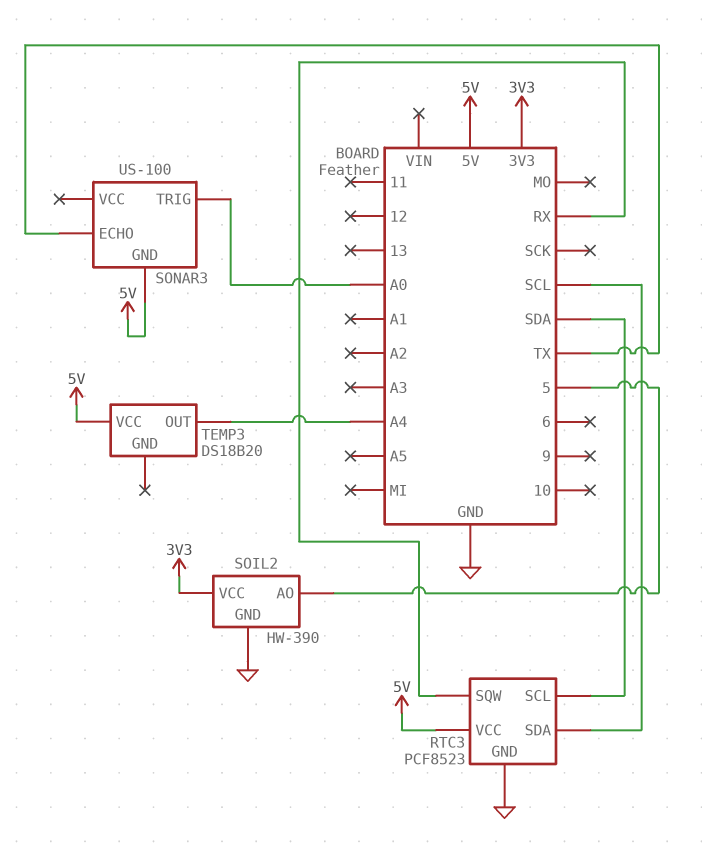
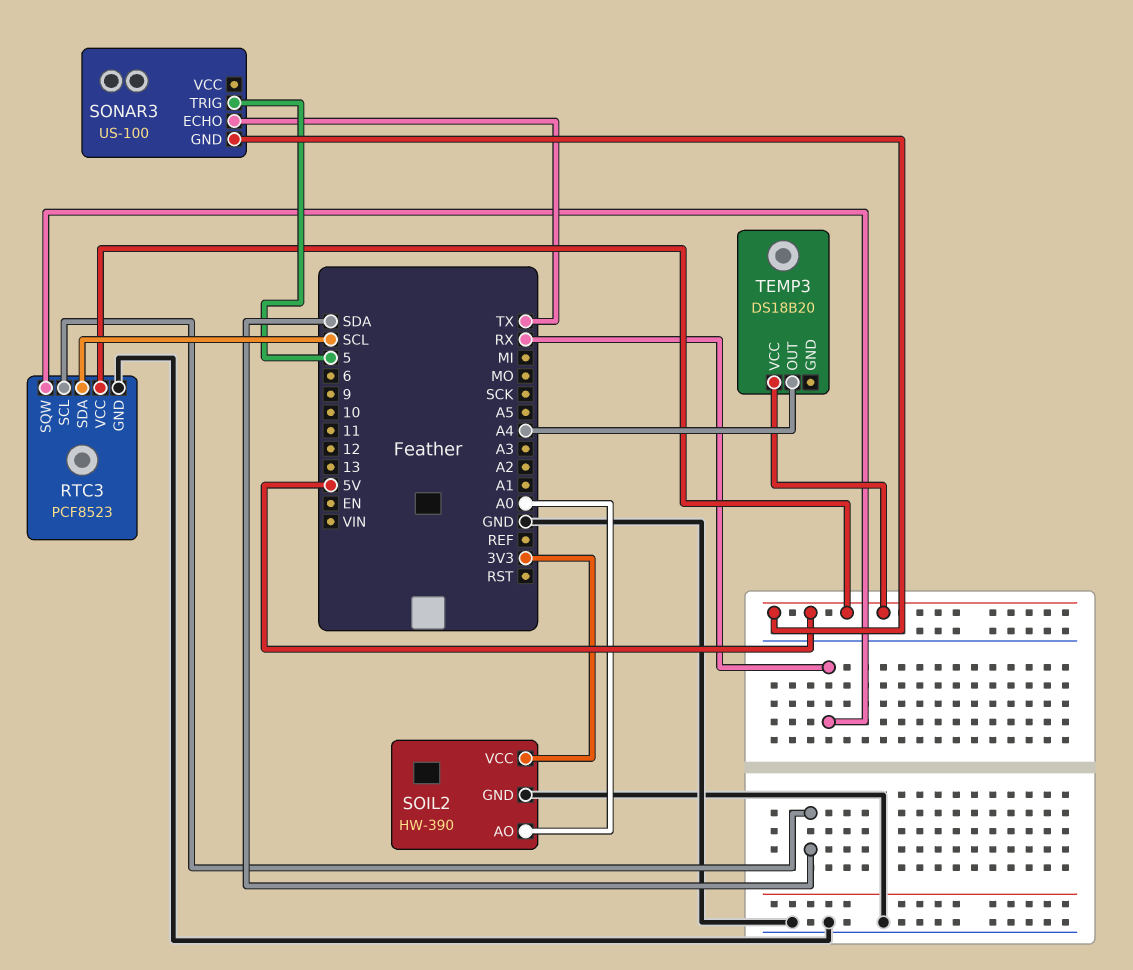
SOIL2 pin AO: 5 -> A0
SONAR3 pin TRIG: A0 -> 5

